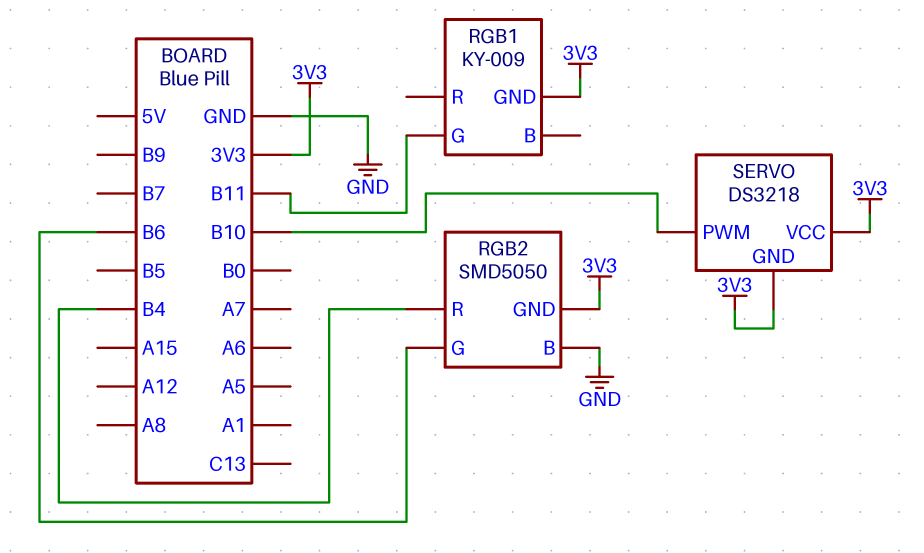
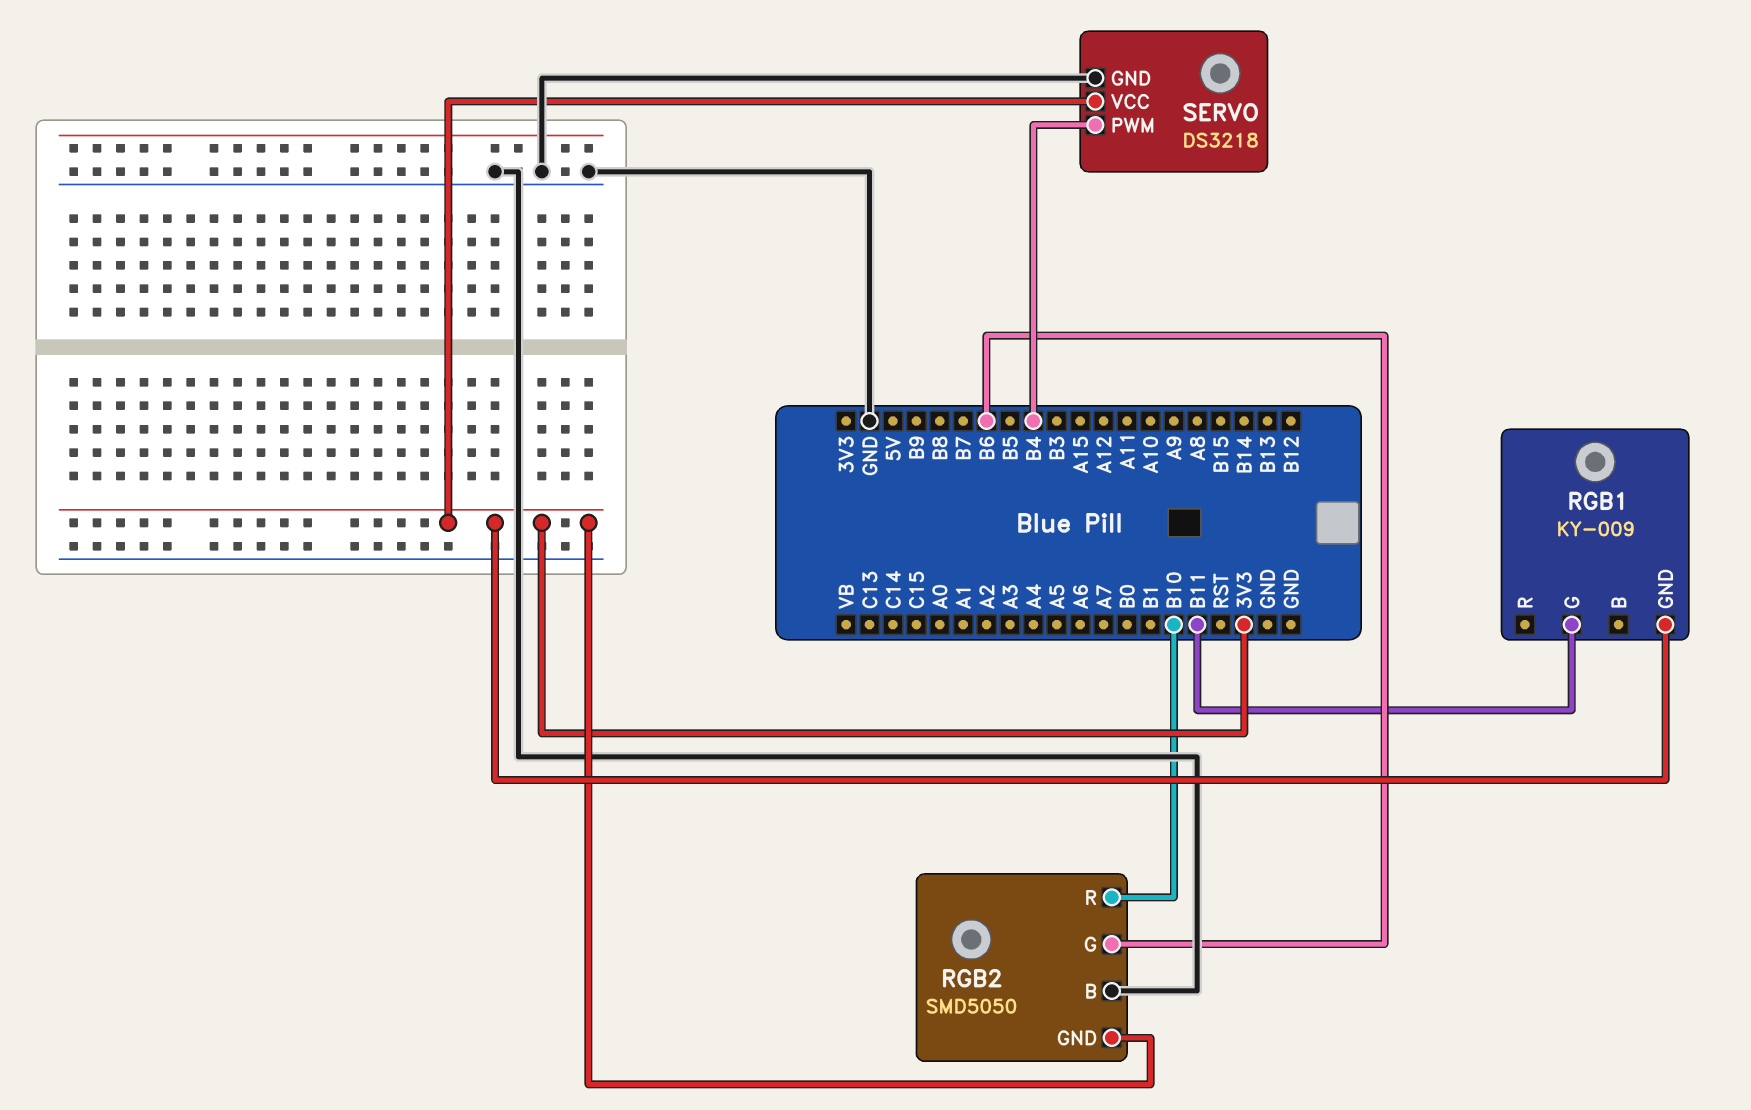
RGB2 pin R: B4 -> B10
SERVO pin GND: 3V3 -> GND
SERVO pin PWM: B10 -> B4

